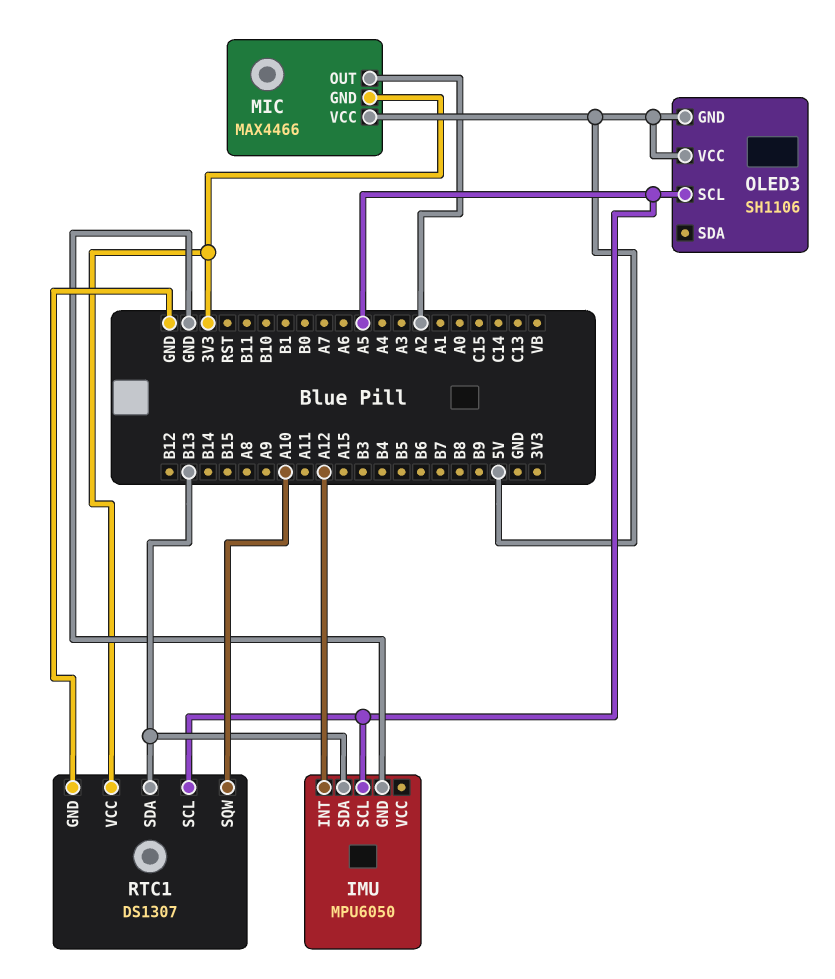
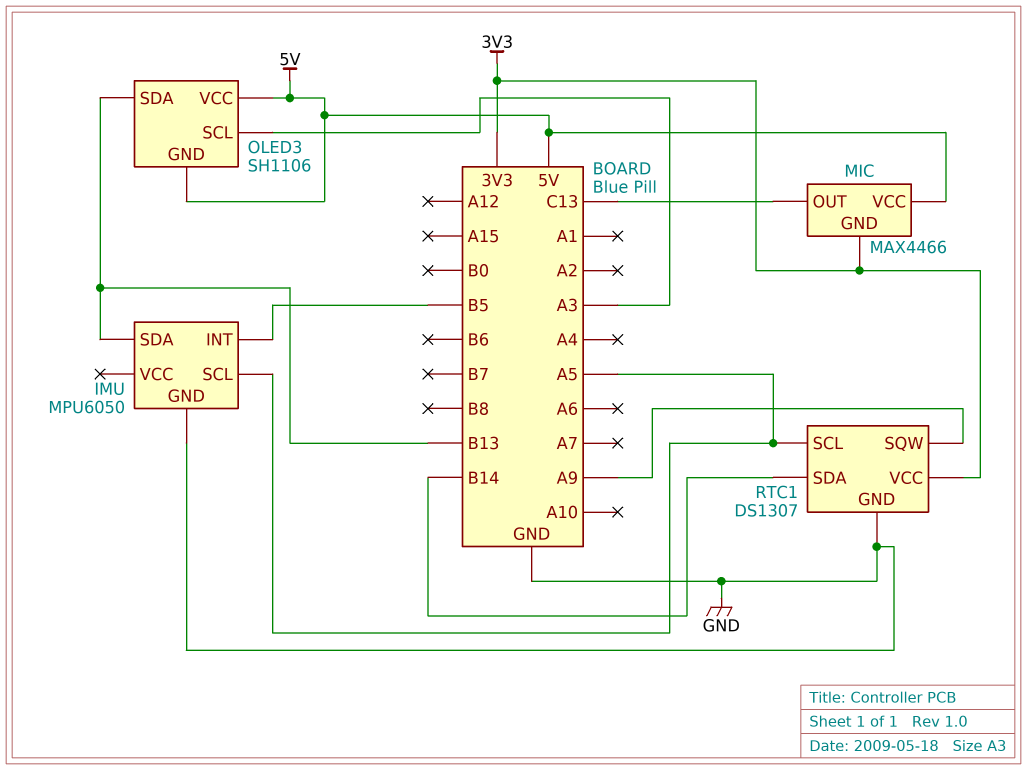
IMU pin INT: A12 -> B5
MIC pin OUT: A2 -> C13
OLED3 pin SCL: A5 -> A3
OLED3 pin SDA: none -> B13
RTC1 pin SDA: B13 -> B14
RTC1 pin SQW: A10 -> A9

